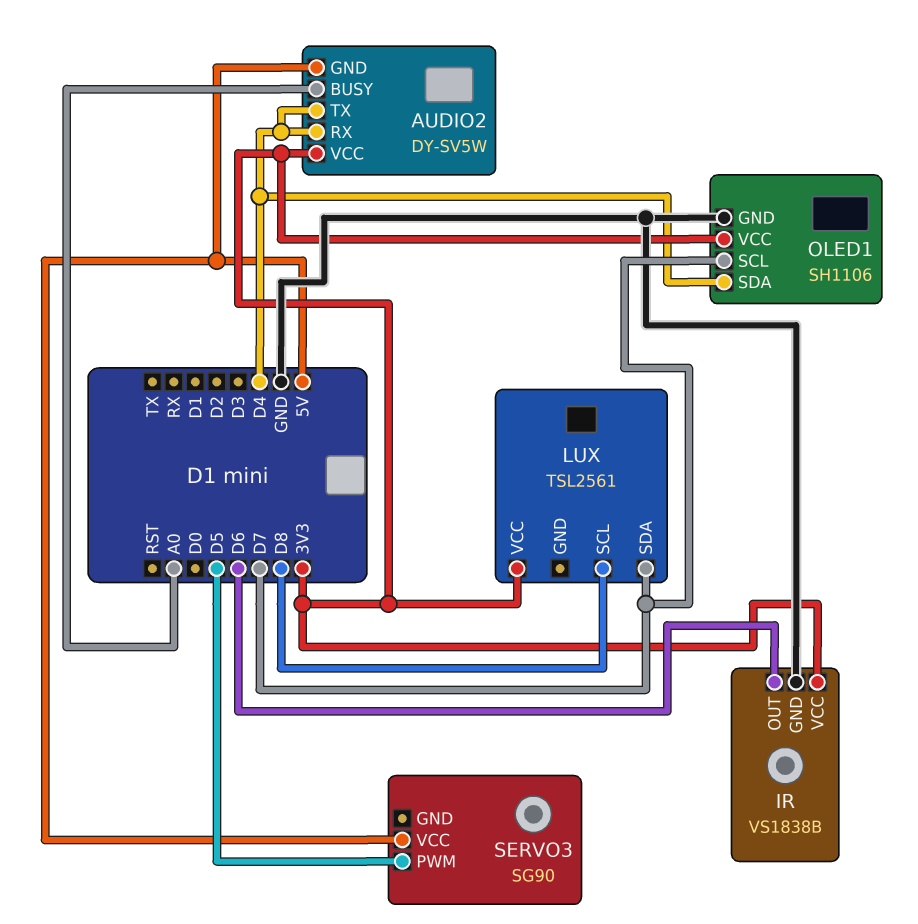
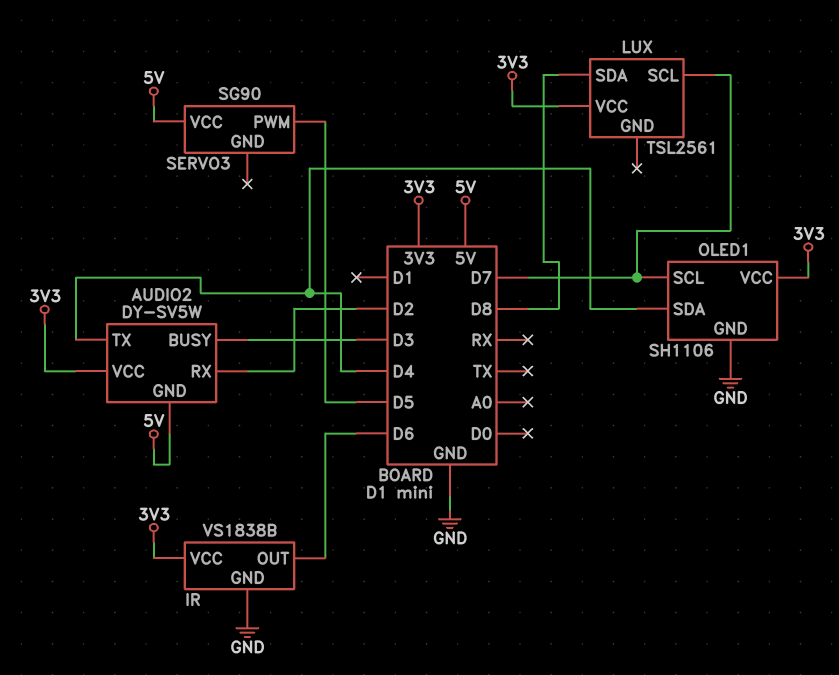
AUDIO2 pin BUSY: A0 -> D3
AUDIO2 pin RX: D4 -> D2
LUX pin SCL: D8 -> D7
LUX pin SDA: D7 -> D8

